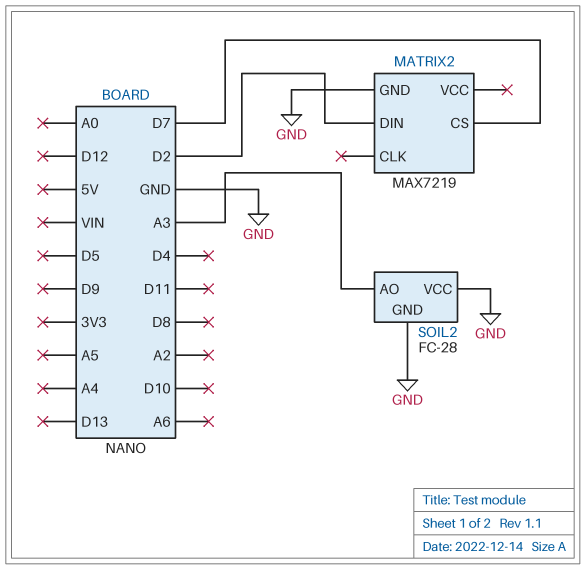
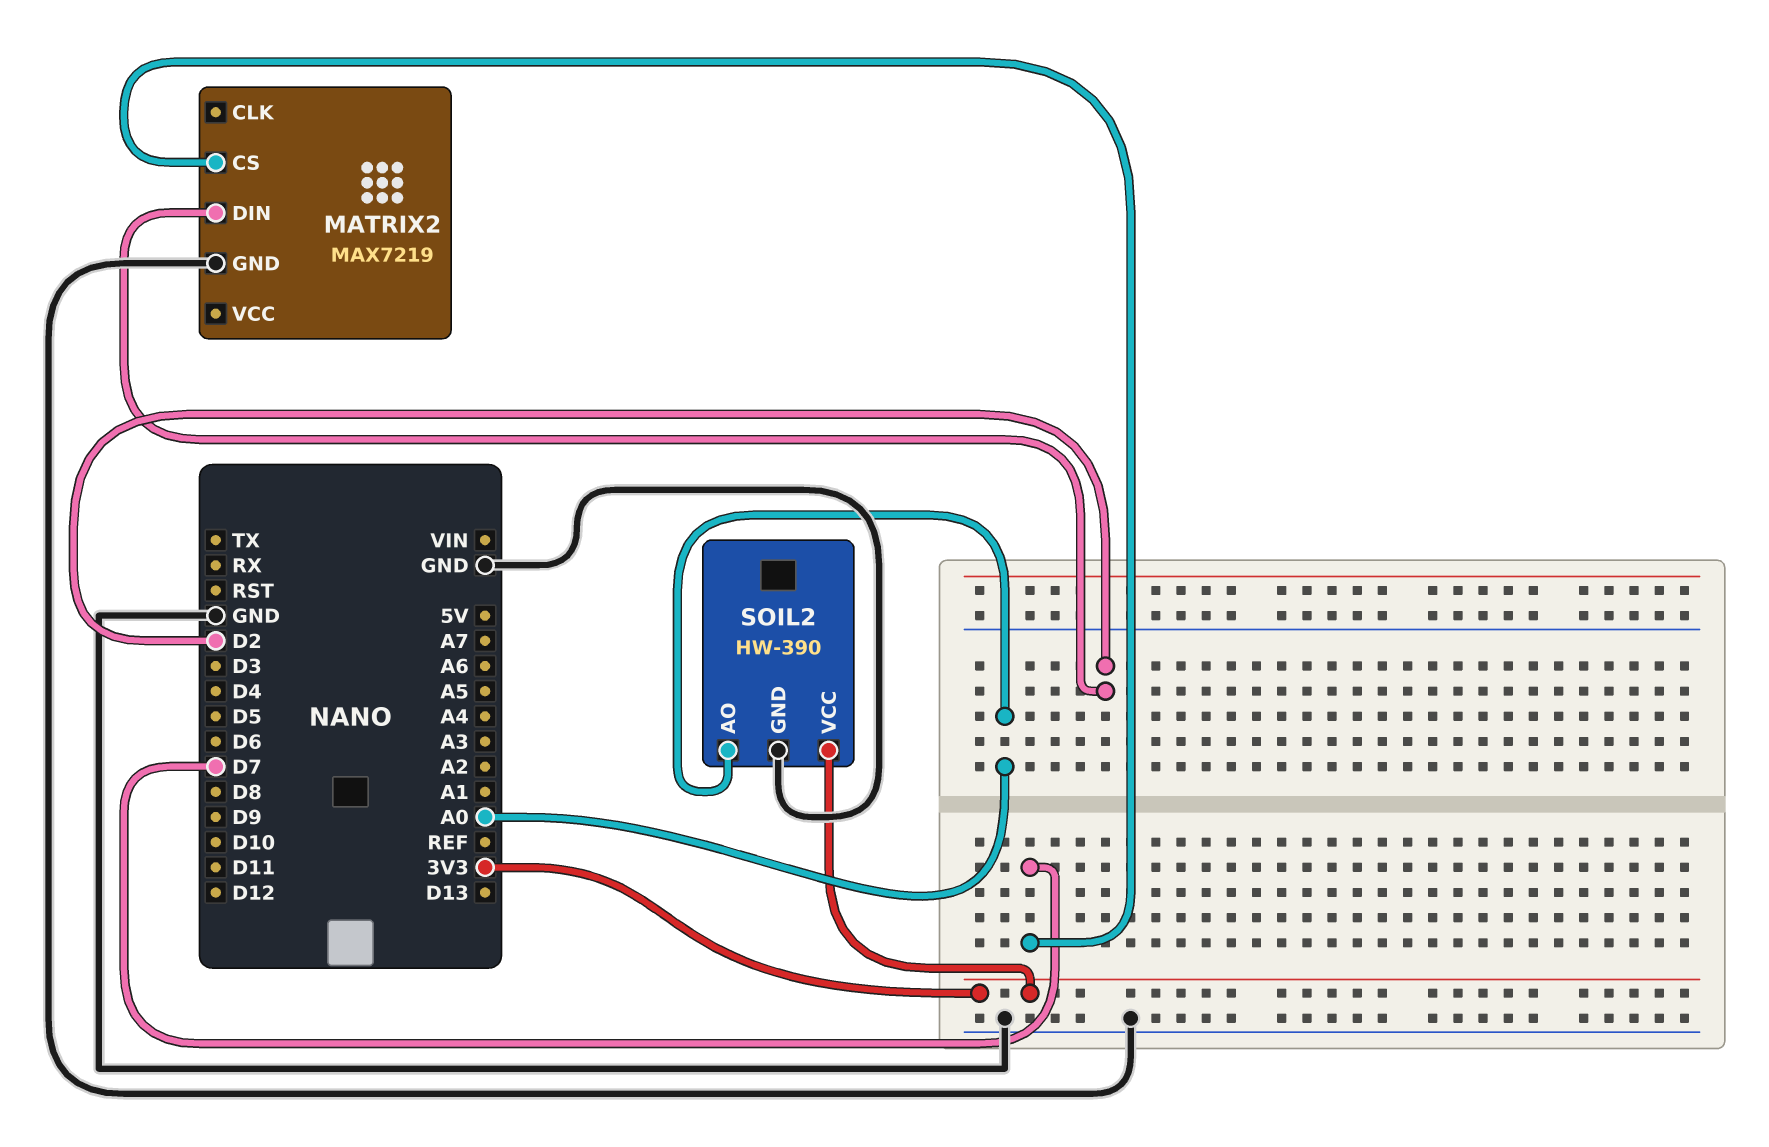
SOIL2: FC-28 -> HW-390
SOIL2 pin AO: A3 -> A0
SOIL2 pin VCC: GND -> 3V3

